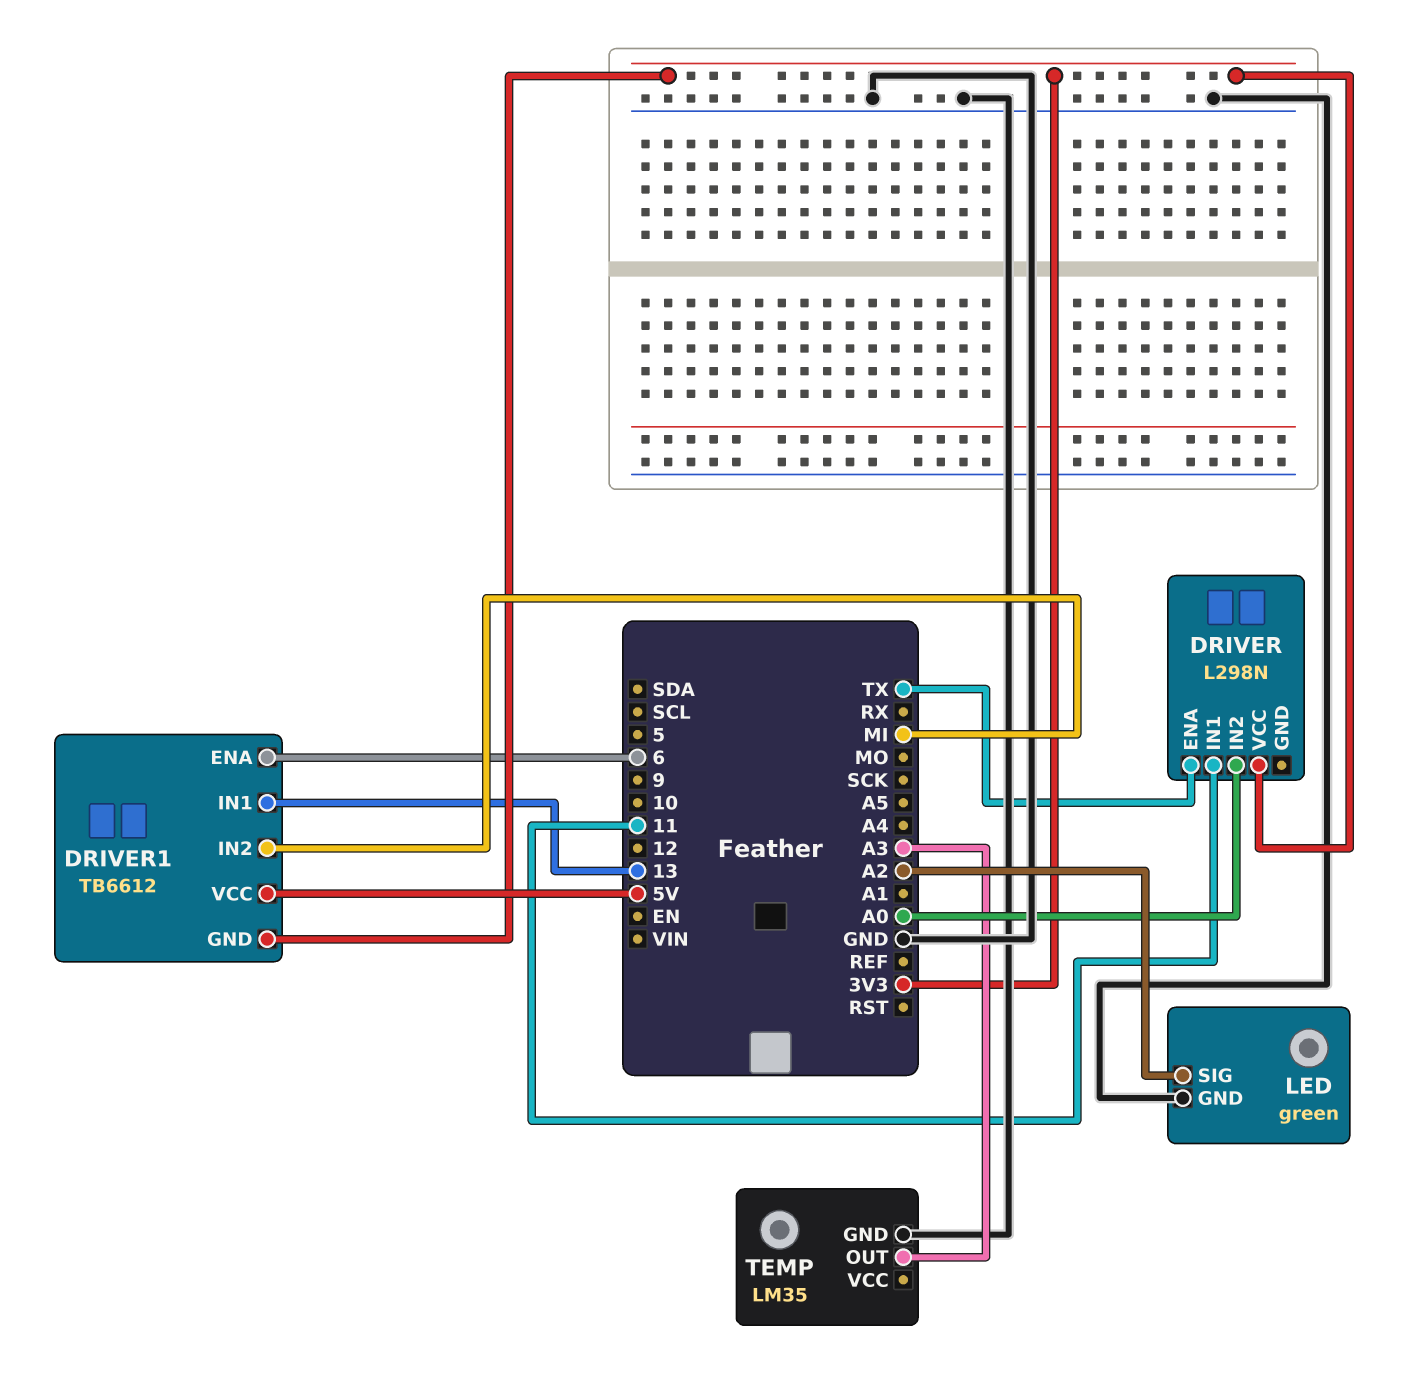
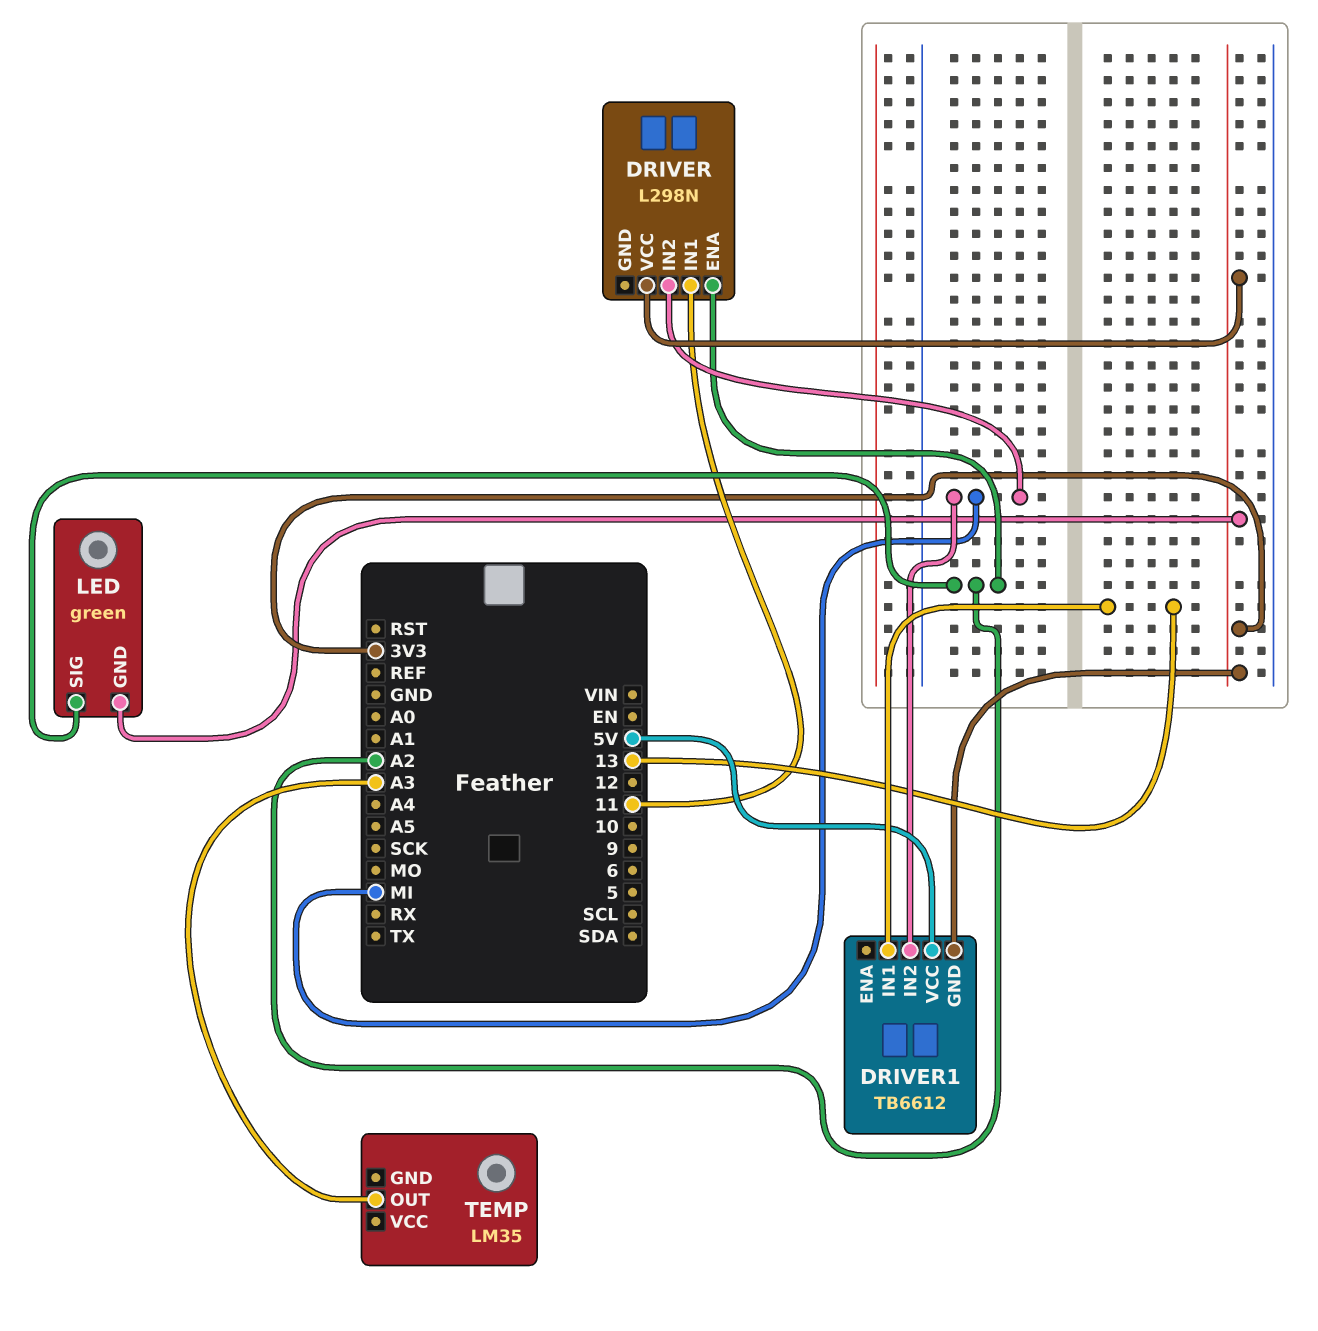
DRIVER pin ENA: TX -> A2
DRIVER pin IN2: A0 -> MI
DRIVER1 pin ENA: 6 -> none
LED pin GND: GND -> 3V3
TEMP pin GND: GND -> none

